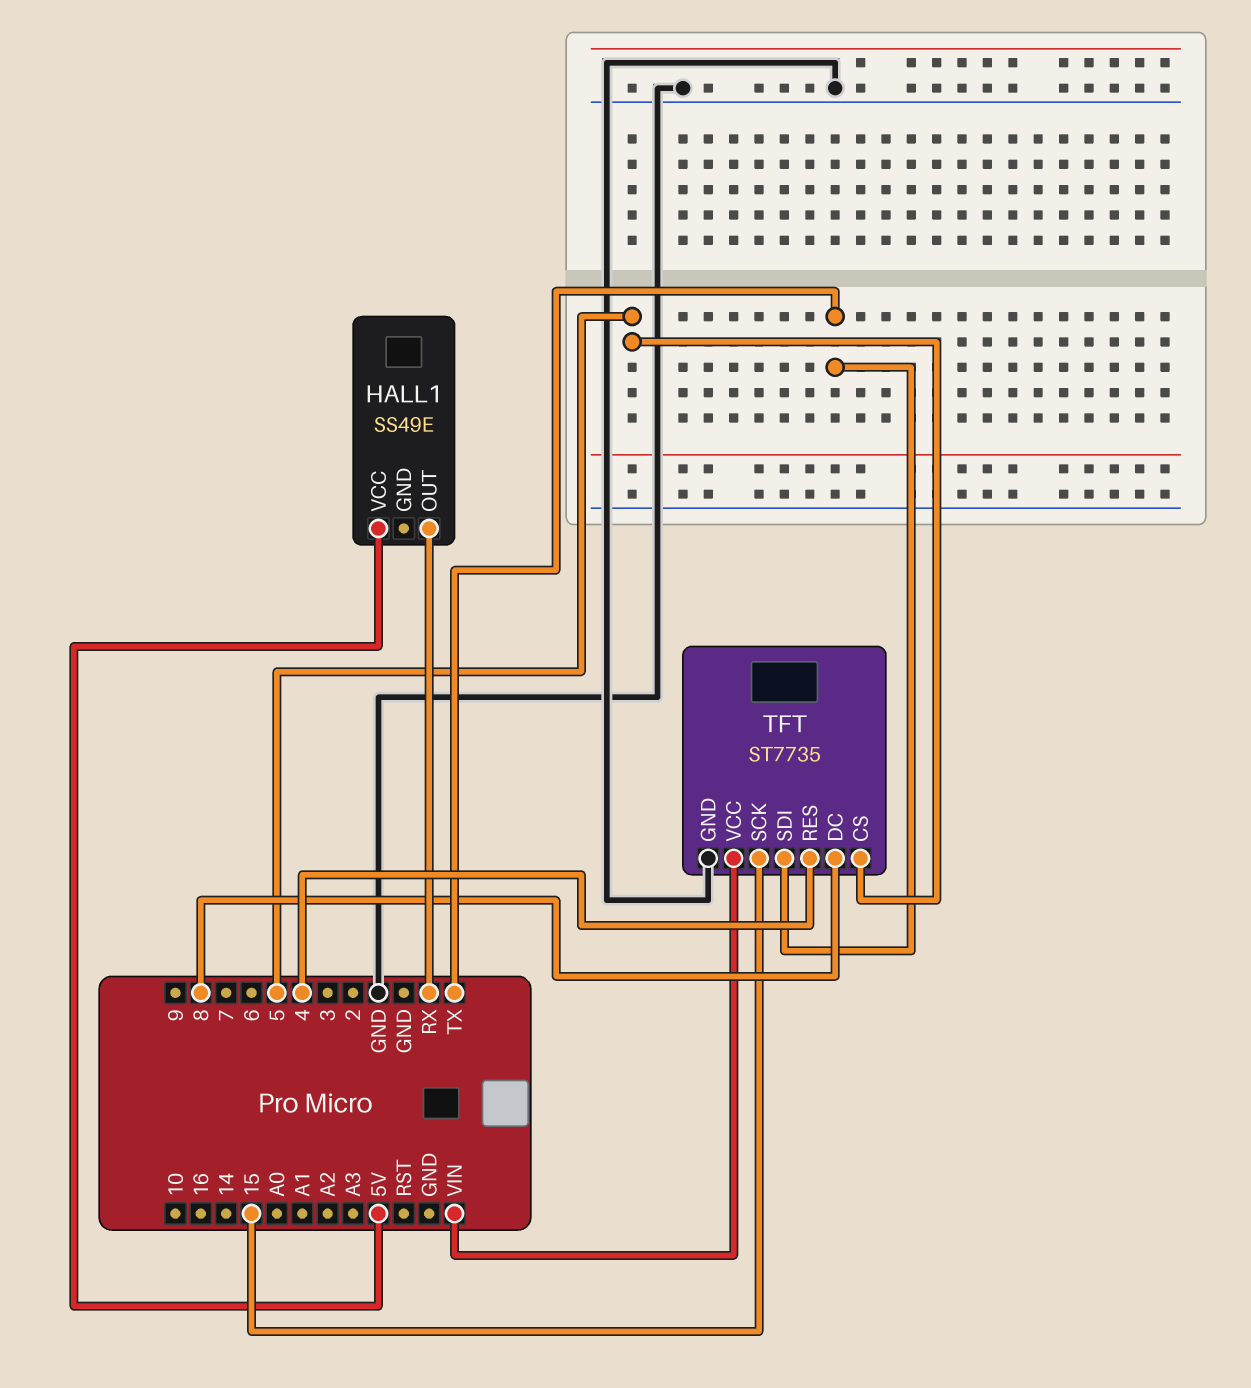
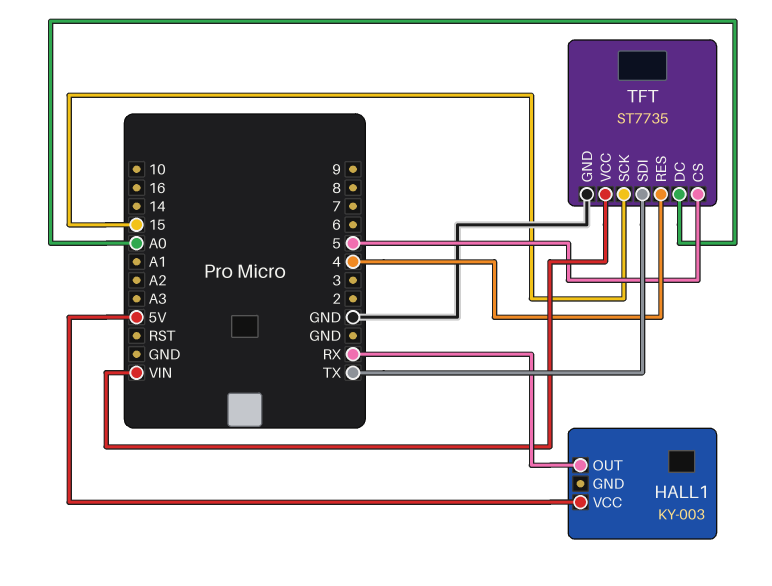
HALL1: SS49E -> KY-003
TFT pin DC: 8 -> A0

